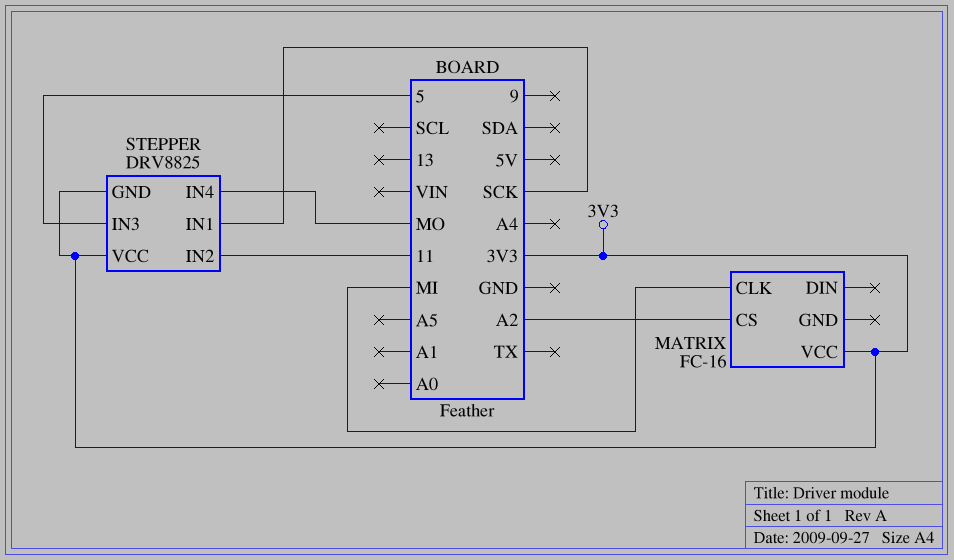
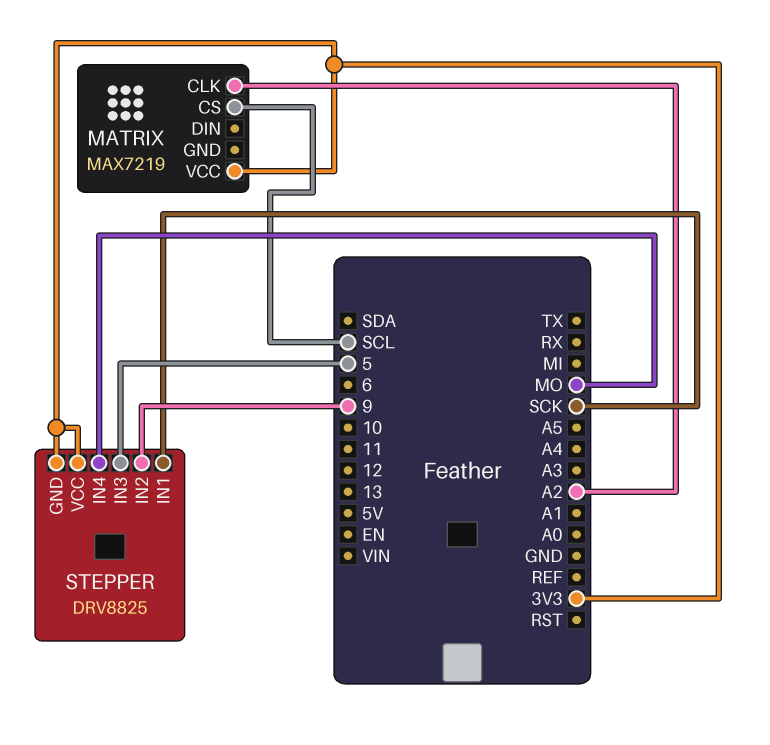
MATRIX: FC-16 -> MAX7219
MATRIX pin CLK: MI -> A2
MATRIX pin CS: A2 -> SCL
STEPPER pin IN2: 11 -> 9

